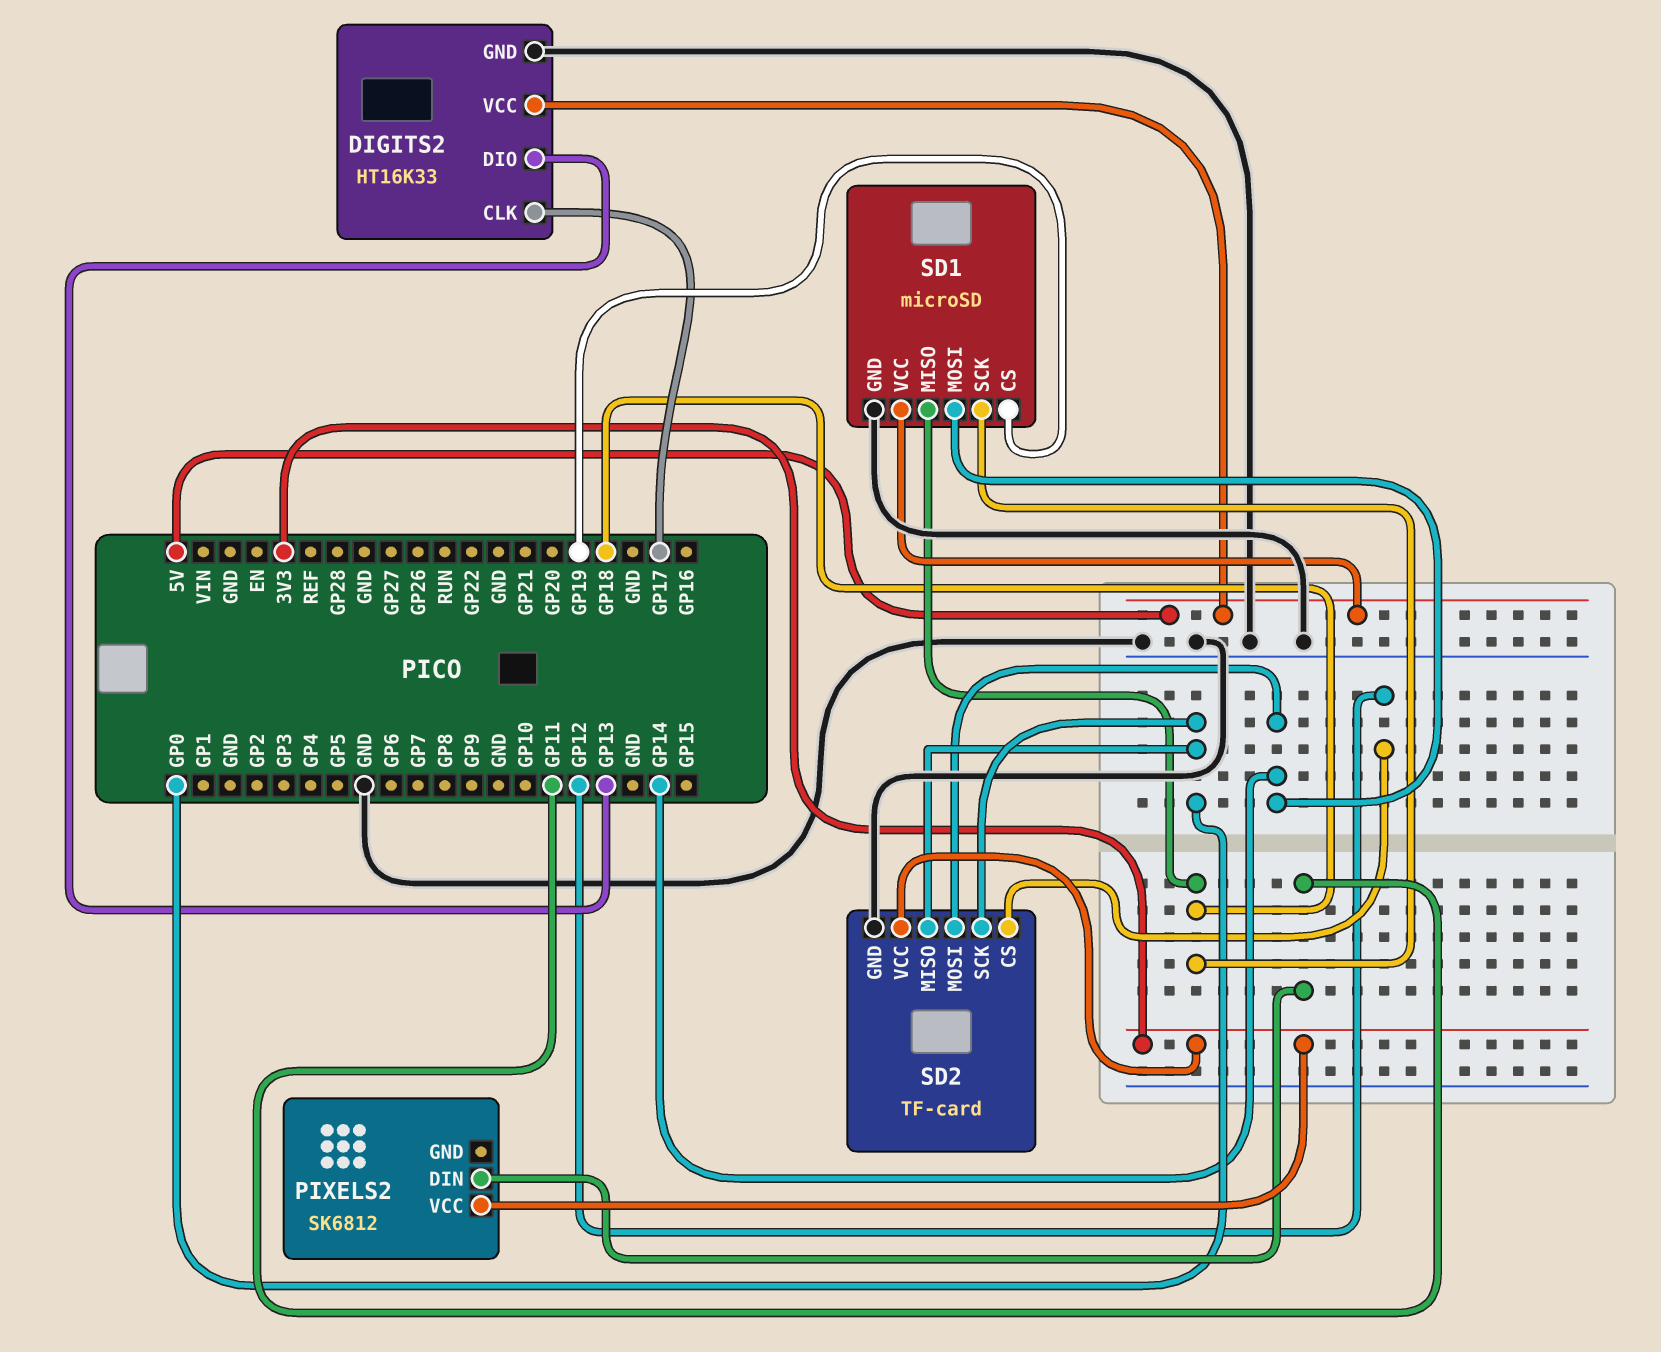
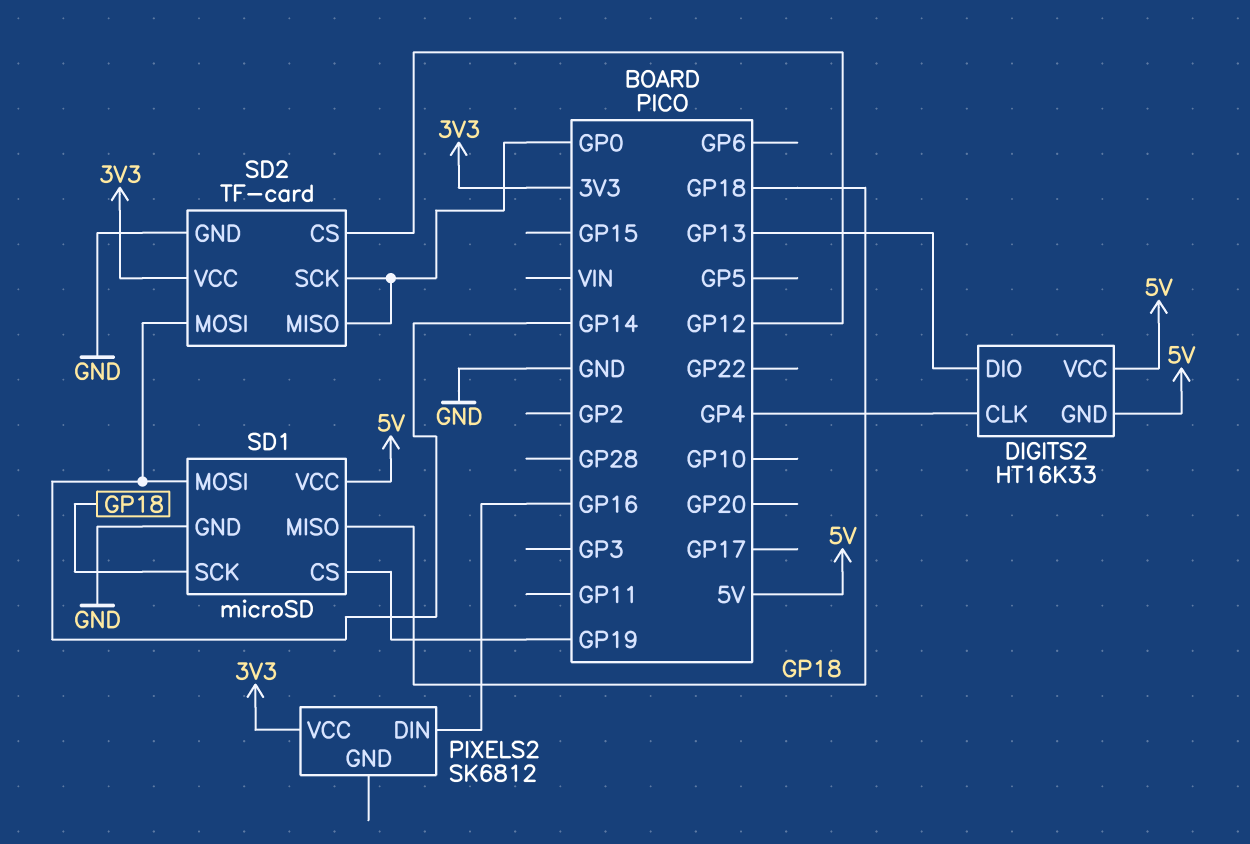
DIGITS2 pin CLK: GP17 -> GP4
DIGITS2 pin GND: GND -> 5V
PIXELS2 pin DIN: GP11 -> GP16

